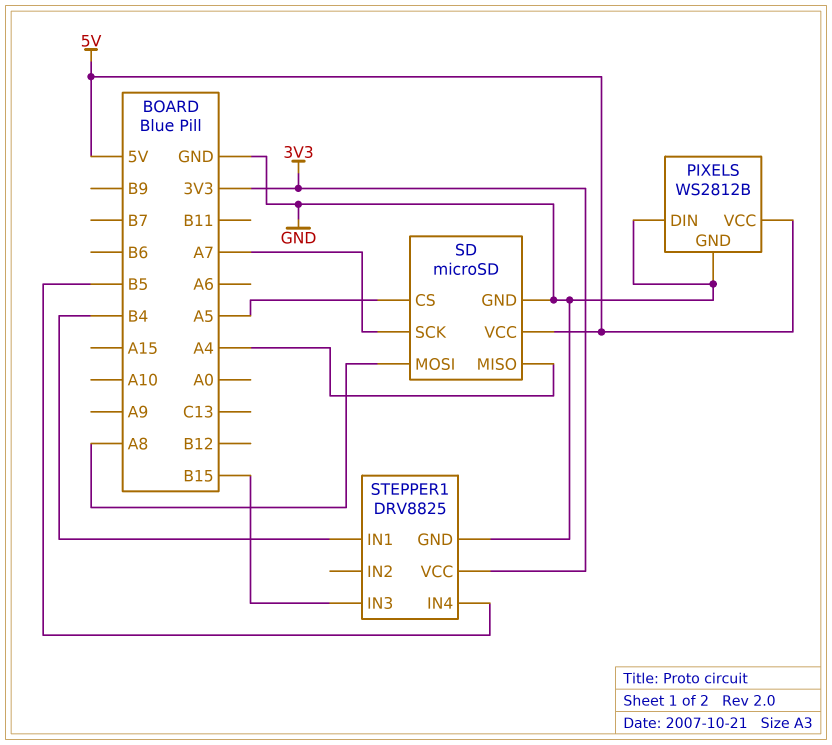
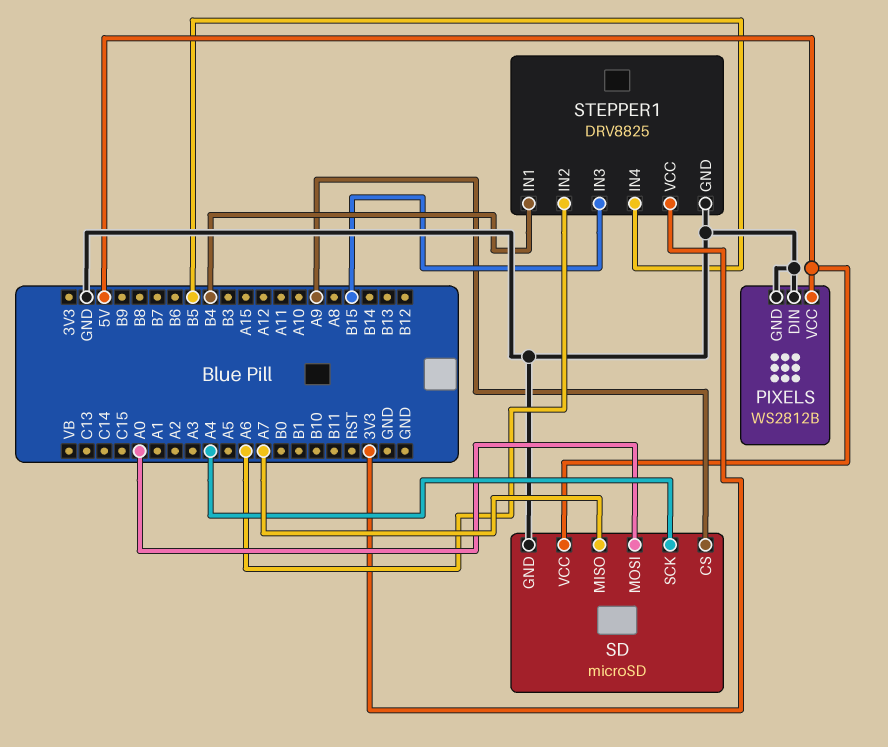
SD pin CS: A5 -> A9
SD pin MISO: A4 -> A7
SD pin MOSI: A8 -> A0
SD pin SCK: A7 -> A4
STEPPER1 pin IN2: none -> A6

